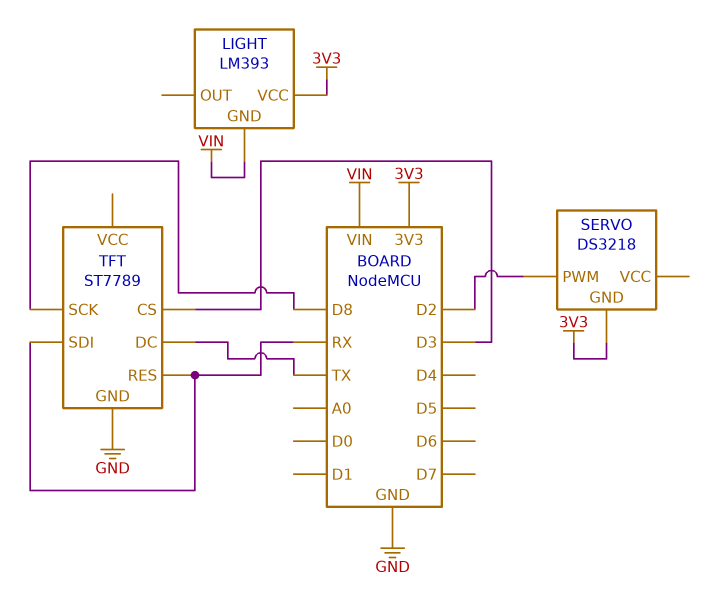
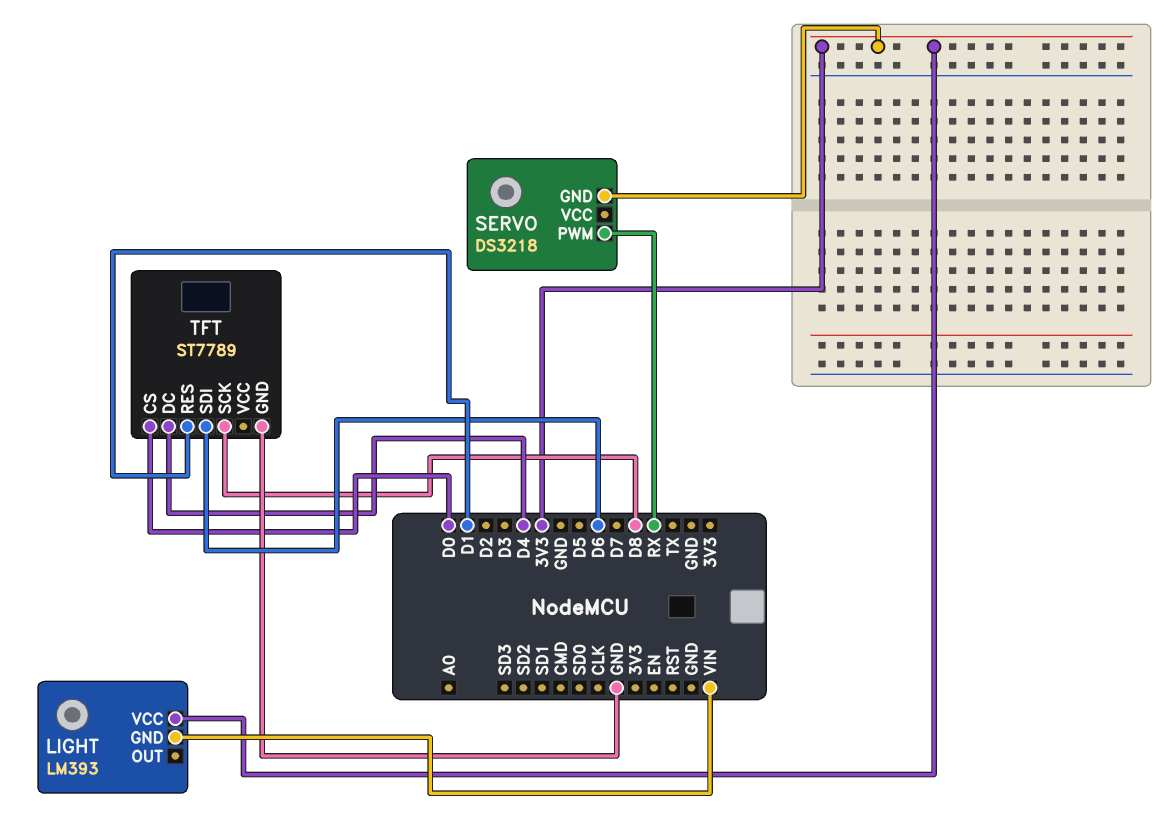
SERVO pin PWM: D2 -> RX
TFT pin CS: D3 -> D0
TFT pin DC: TX -> D4
TFT pin RES: RX -> D1
TFT pin SDI: RX -> D6

